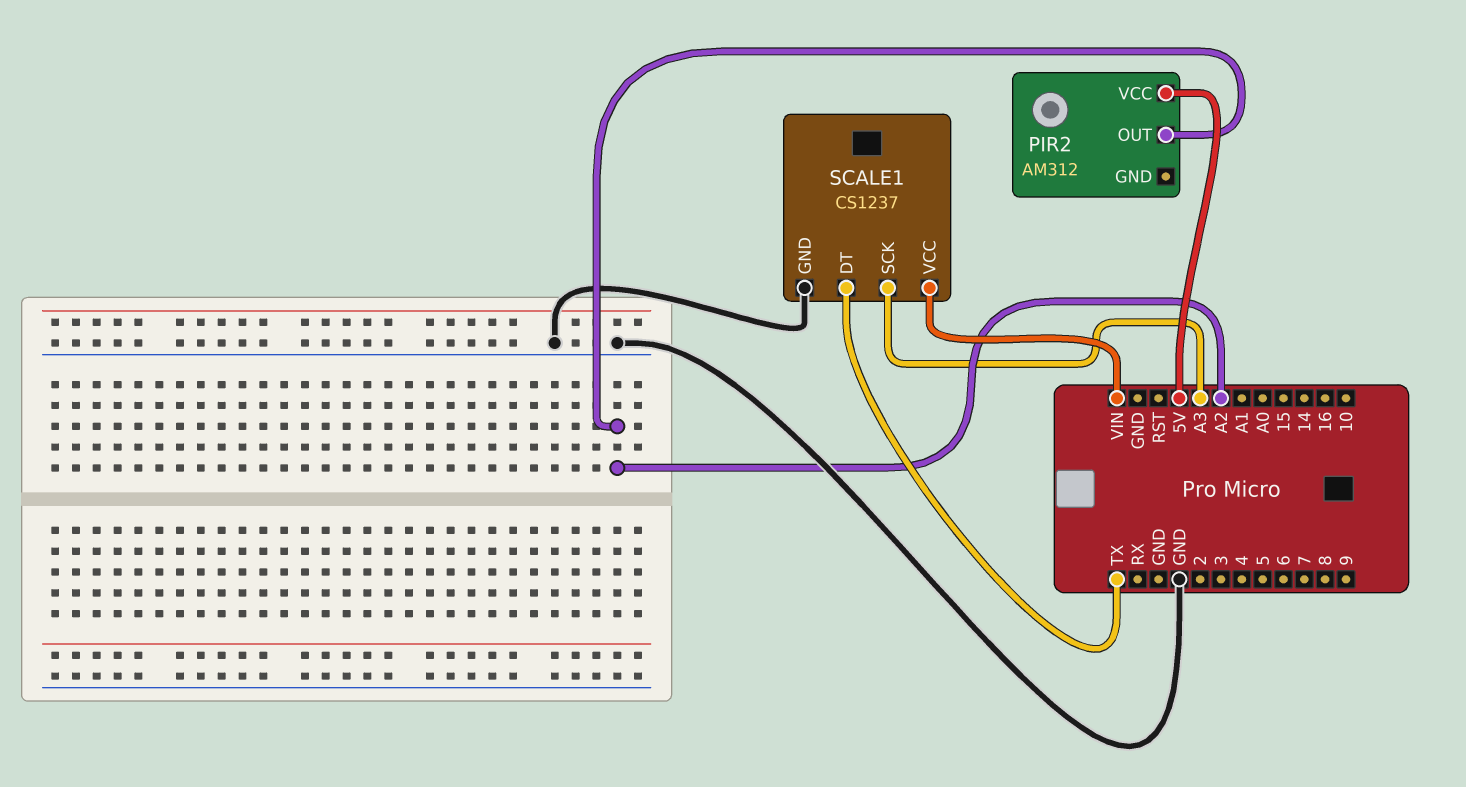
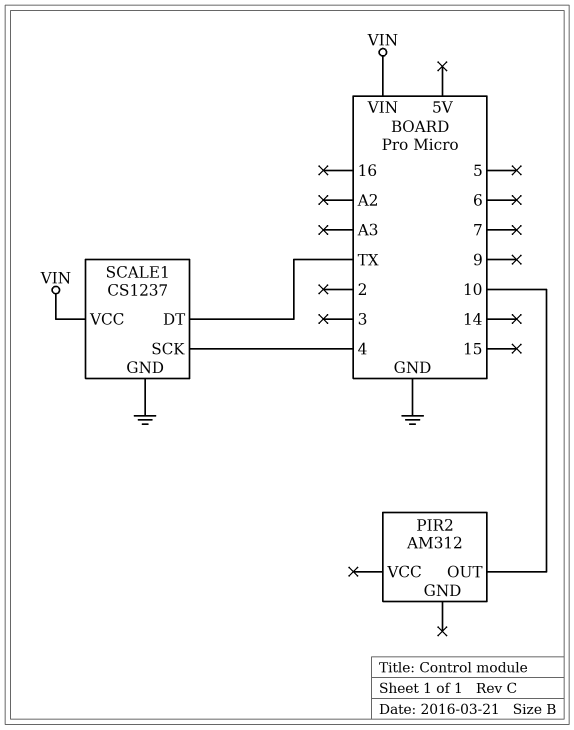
PIR2 pin OUT: A2 -> 10
PIR2 pin VCC: 5V -> none
SCALE1 pin SCK: A3 -> 4

